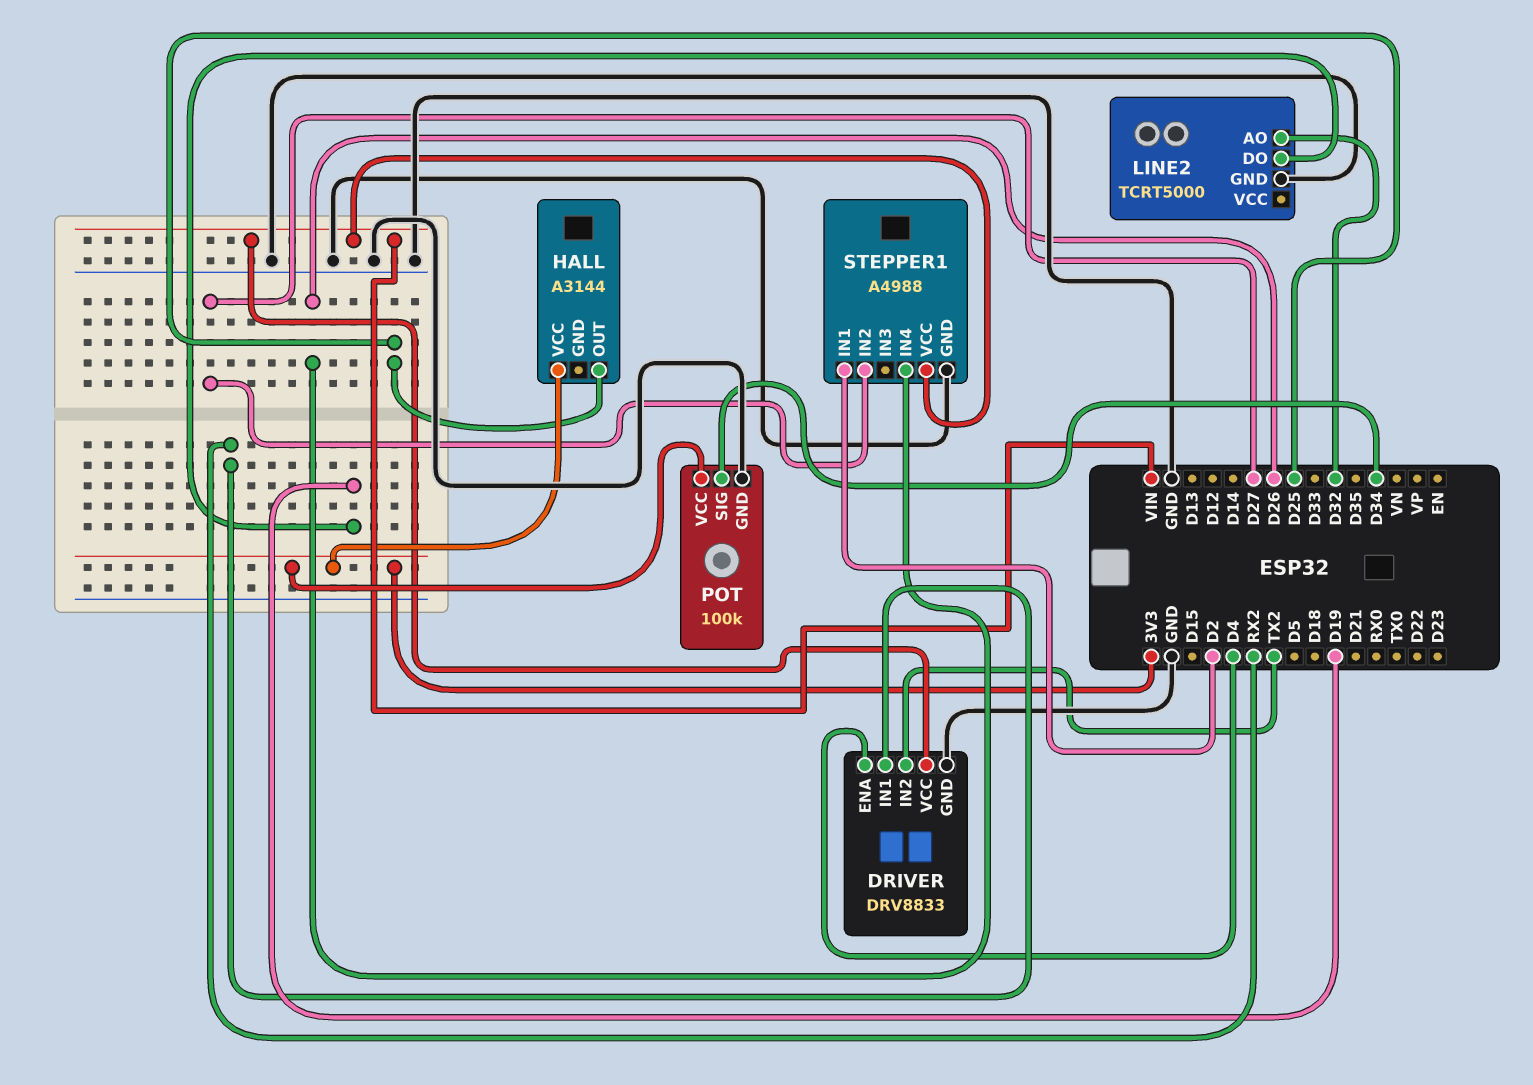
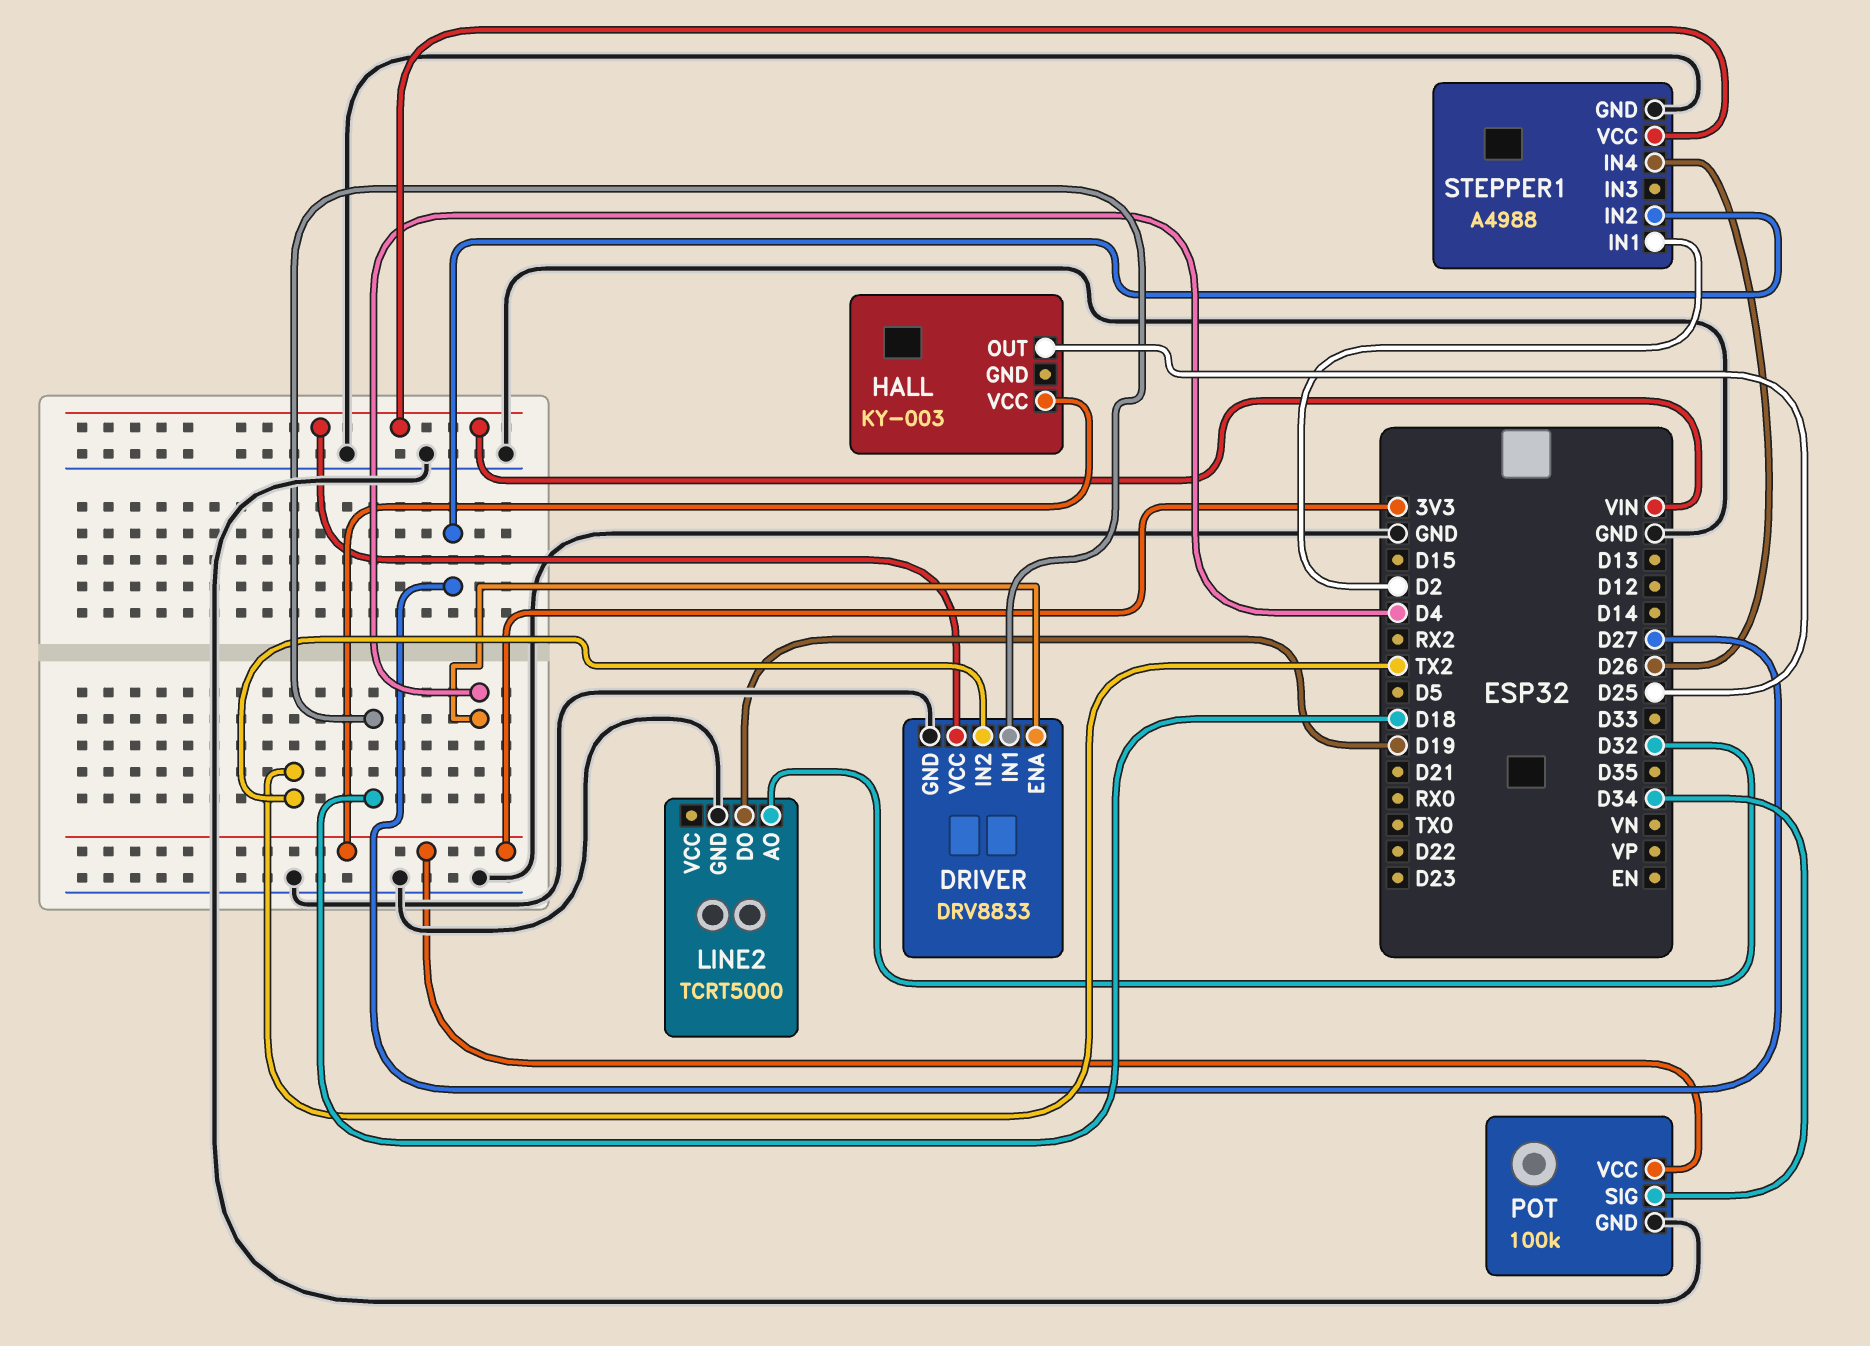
DRIVER pin IN1: RX2 -> D18
HALL: A3144 -> KY-003

